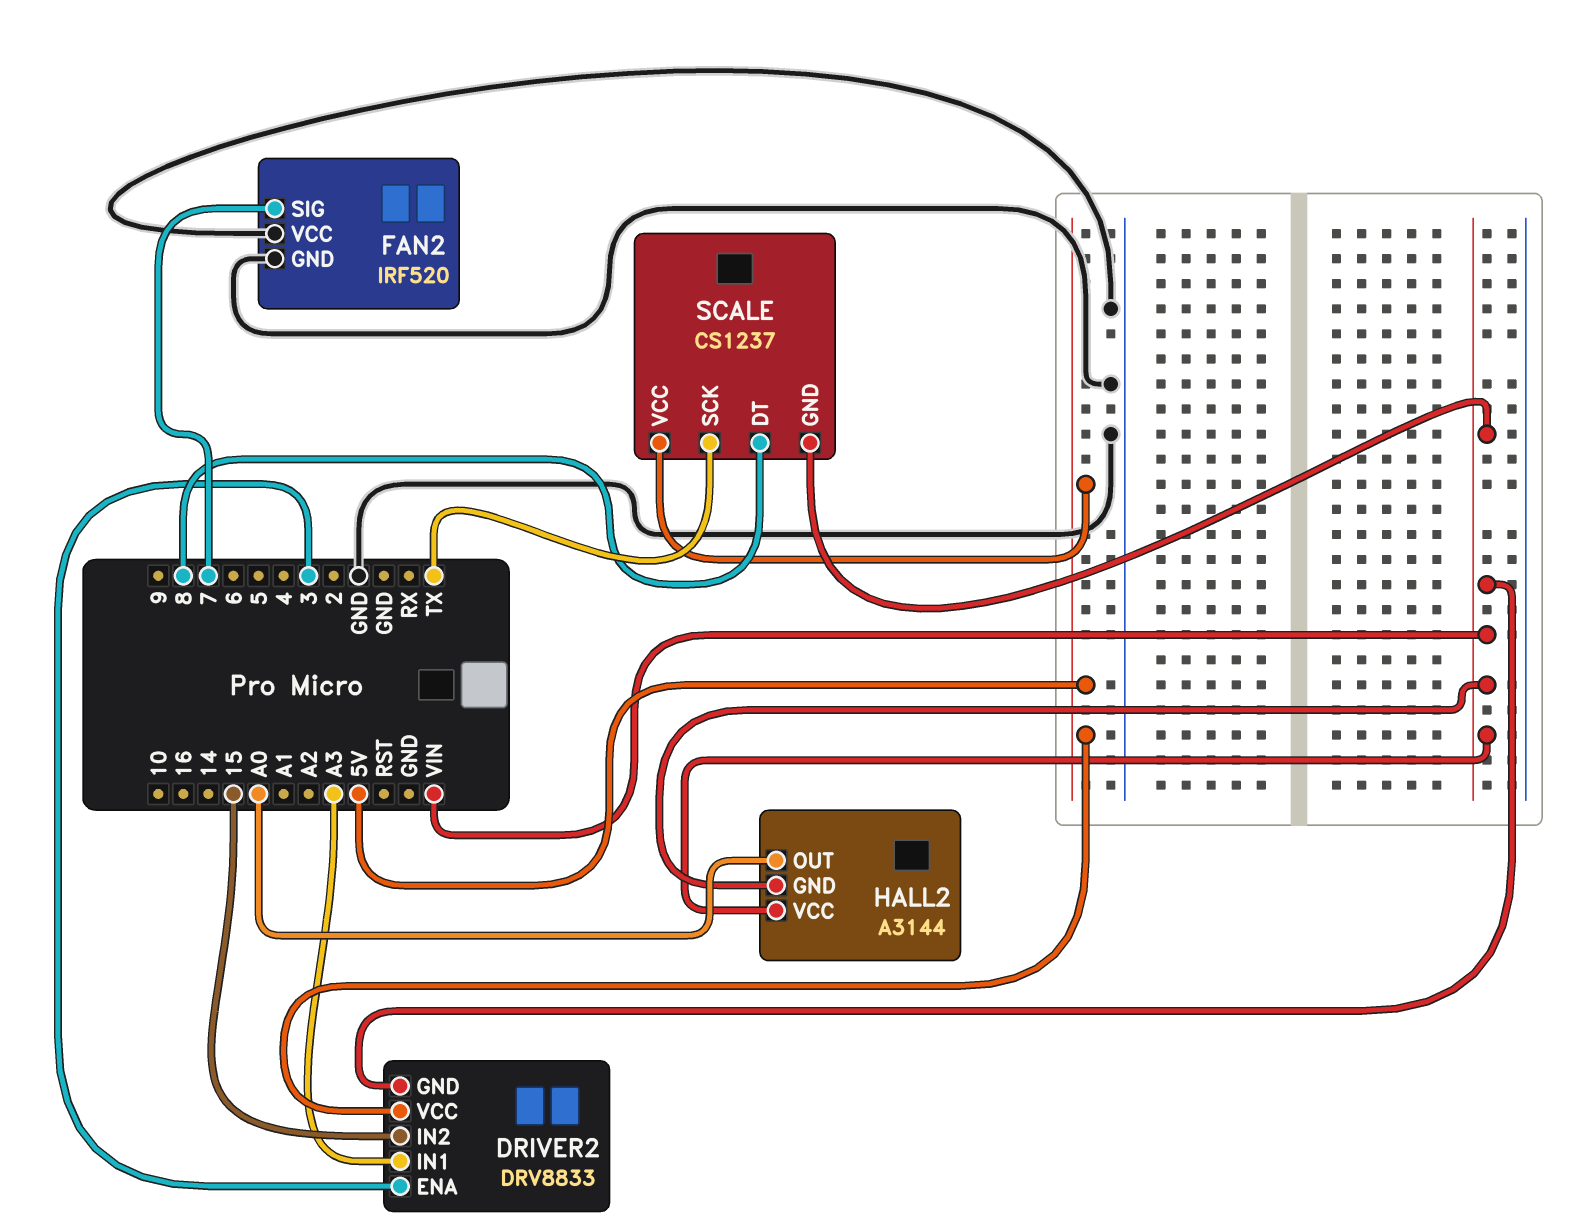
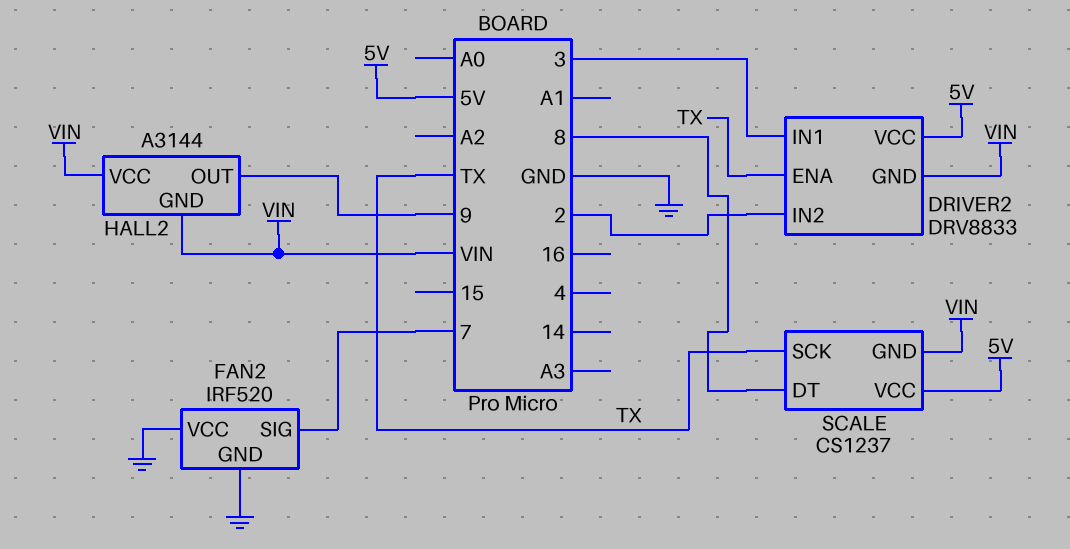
DRIVER2 pin ENA: 3 -> TX
DRIVER2 pin IN1: A3 -> 3
DRIVER2 pin IN2: 15 -> 2
HALL2 pin OUT: A0 -> 9

